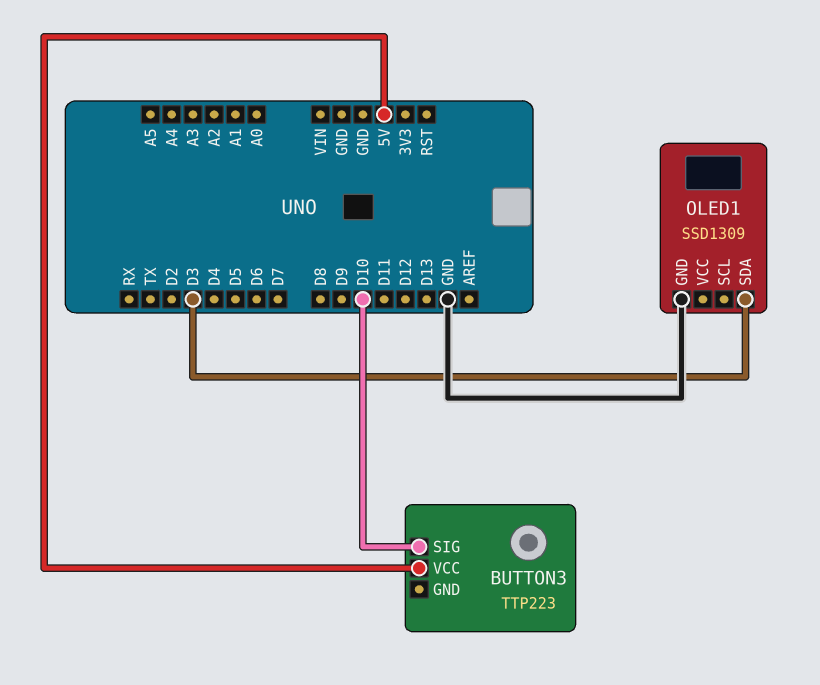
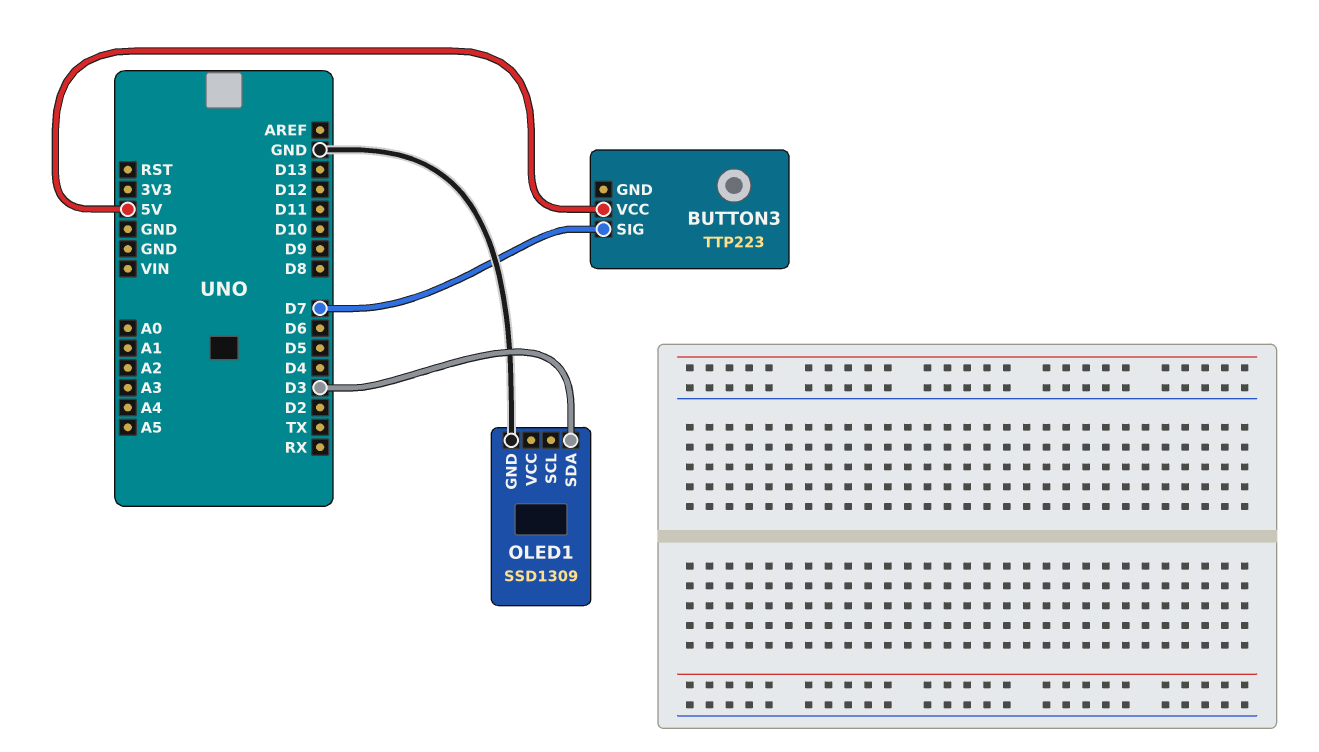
BUTTON3 pin SIG: D10 -> D7

